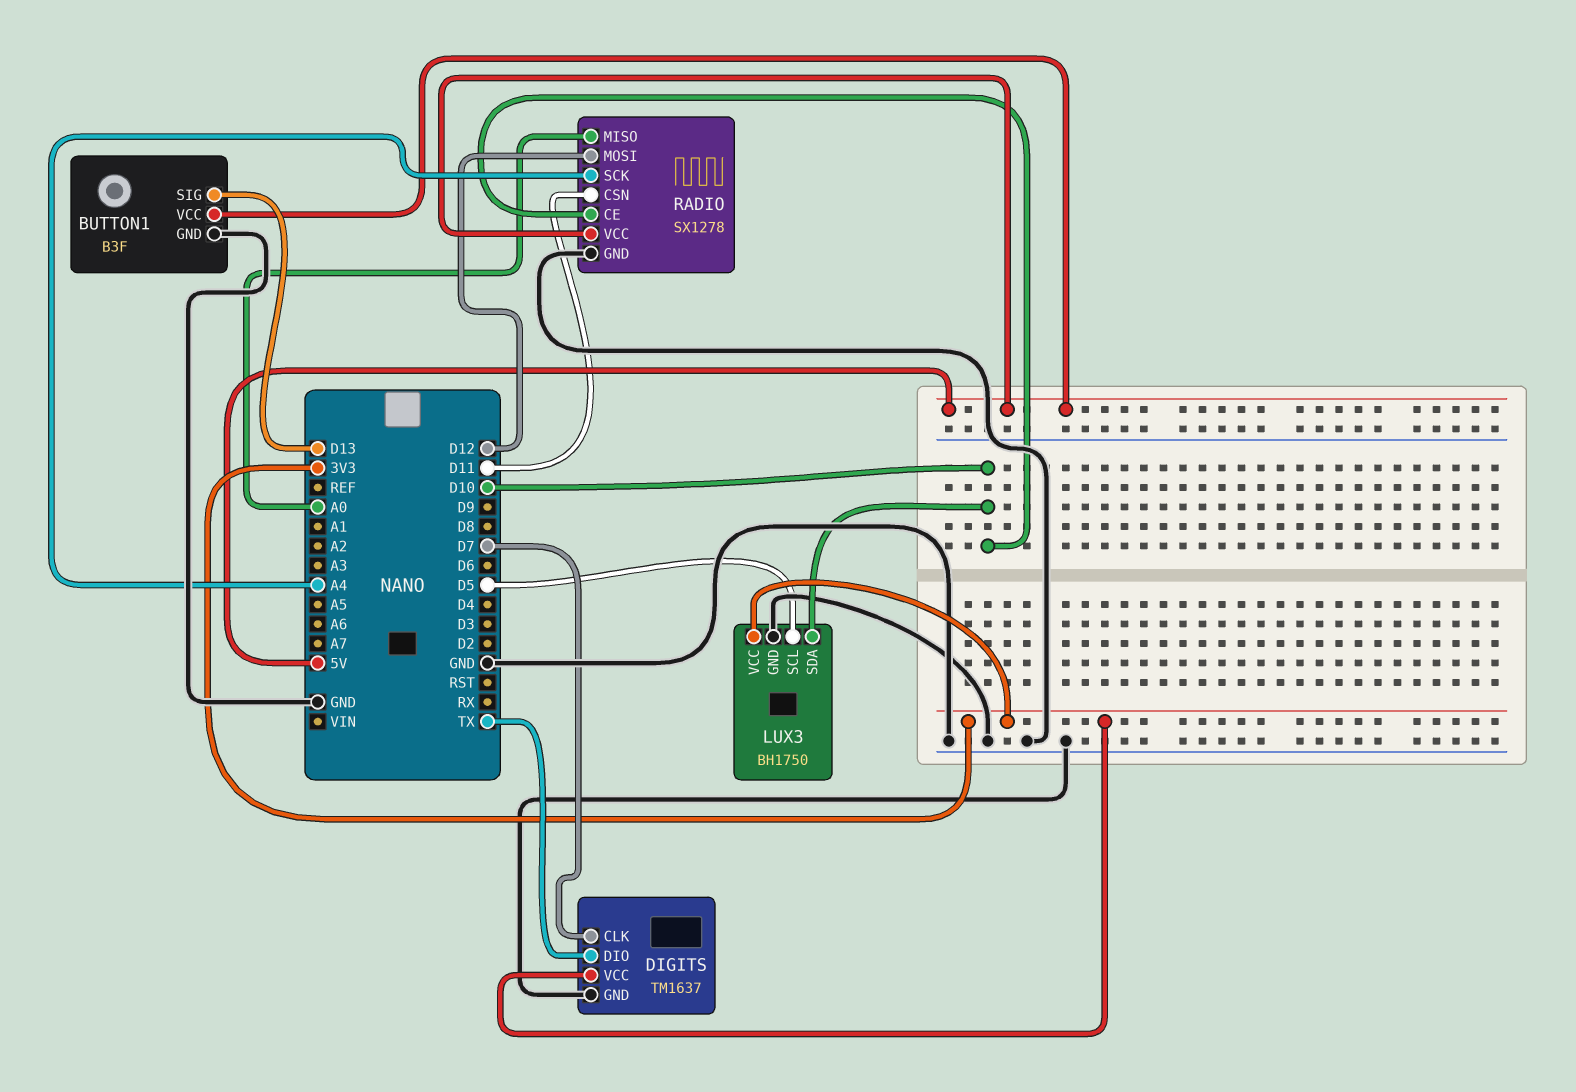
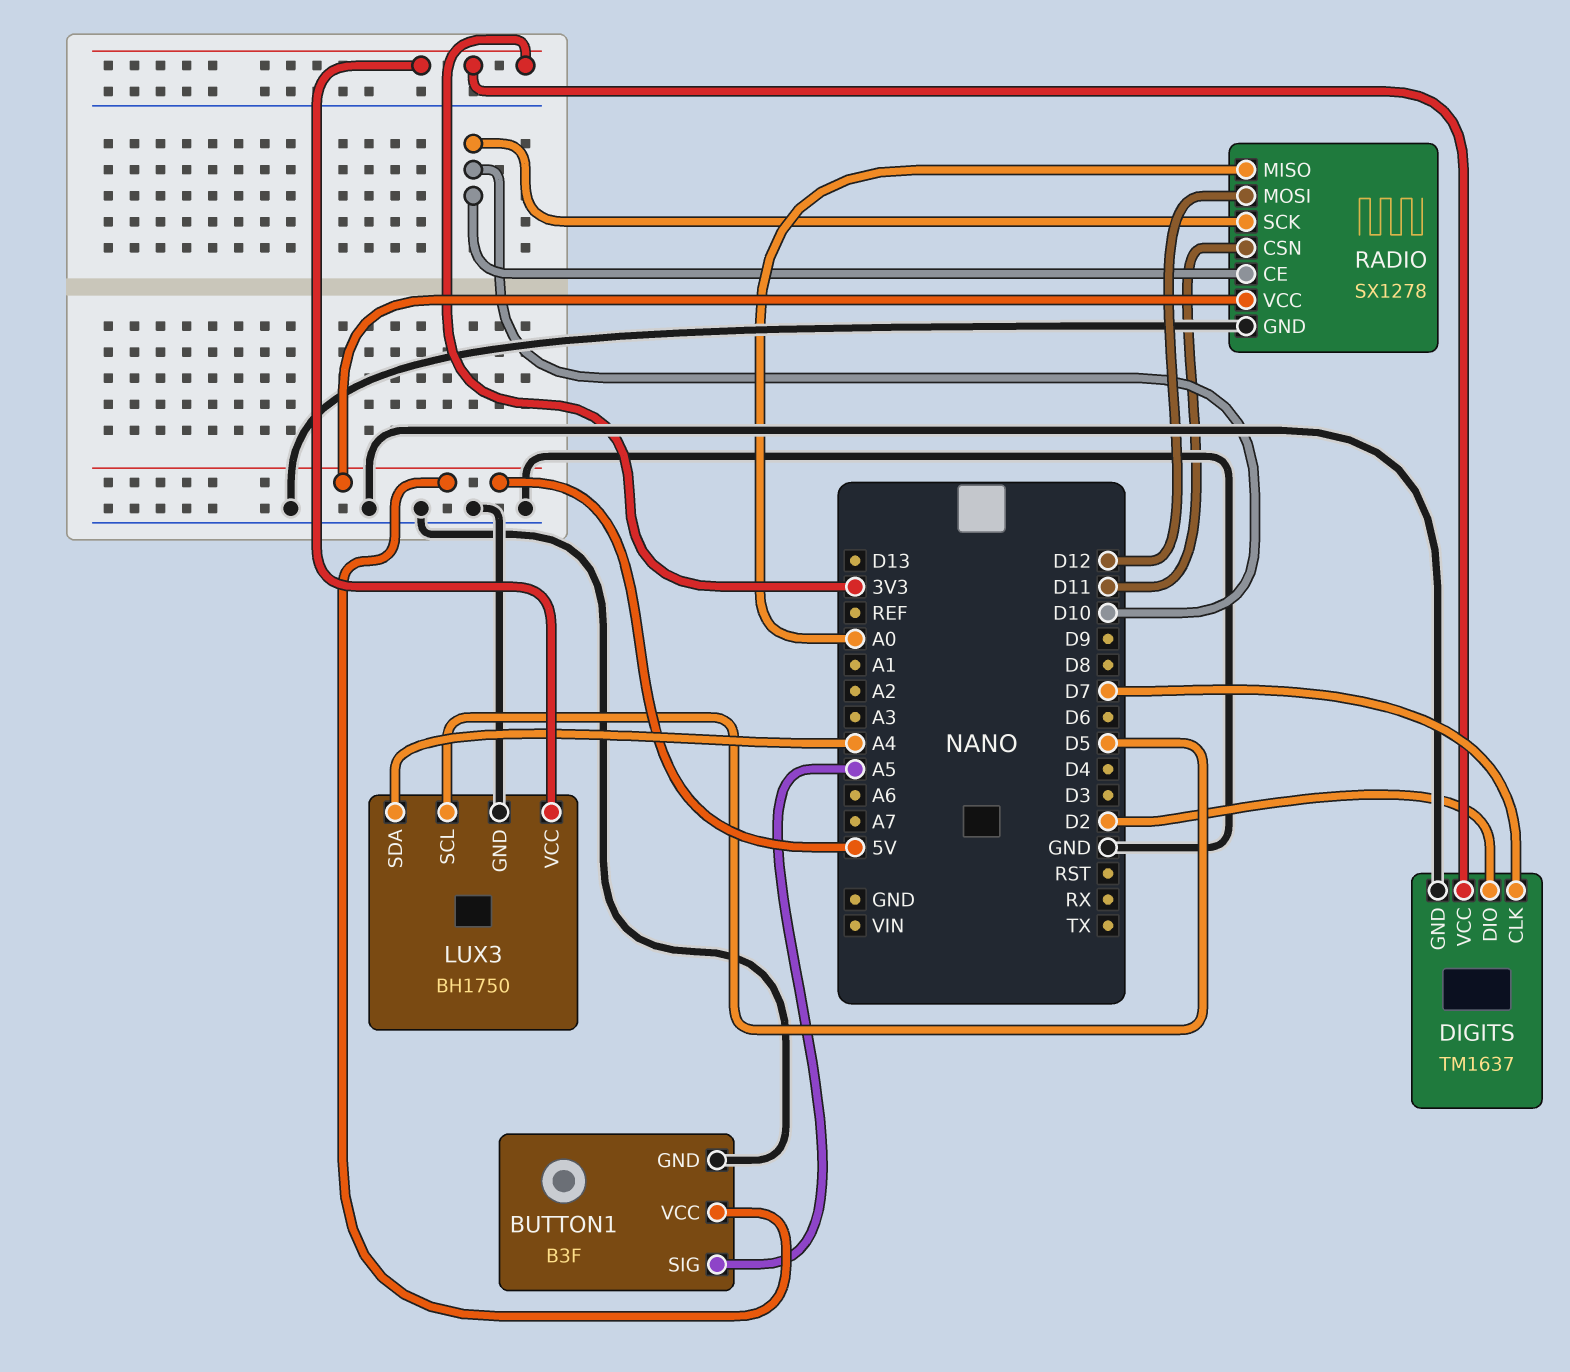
BUTTON1 pin SIG: D13 -> A5
DIGITS pin DIO: TX -> D2
LUX3 pin SDA: D10 -> A4
RADIO pin SCK: A4 -> D10

